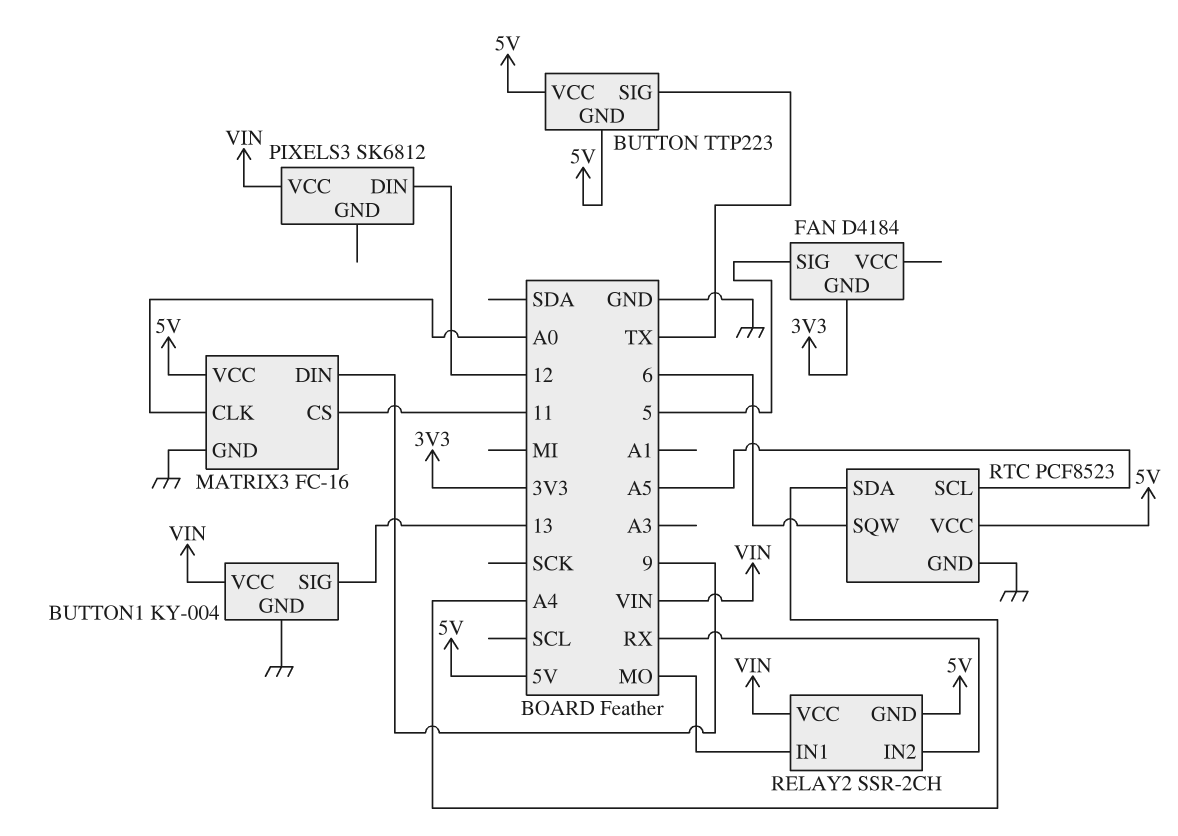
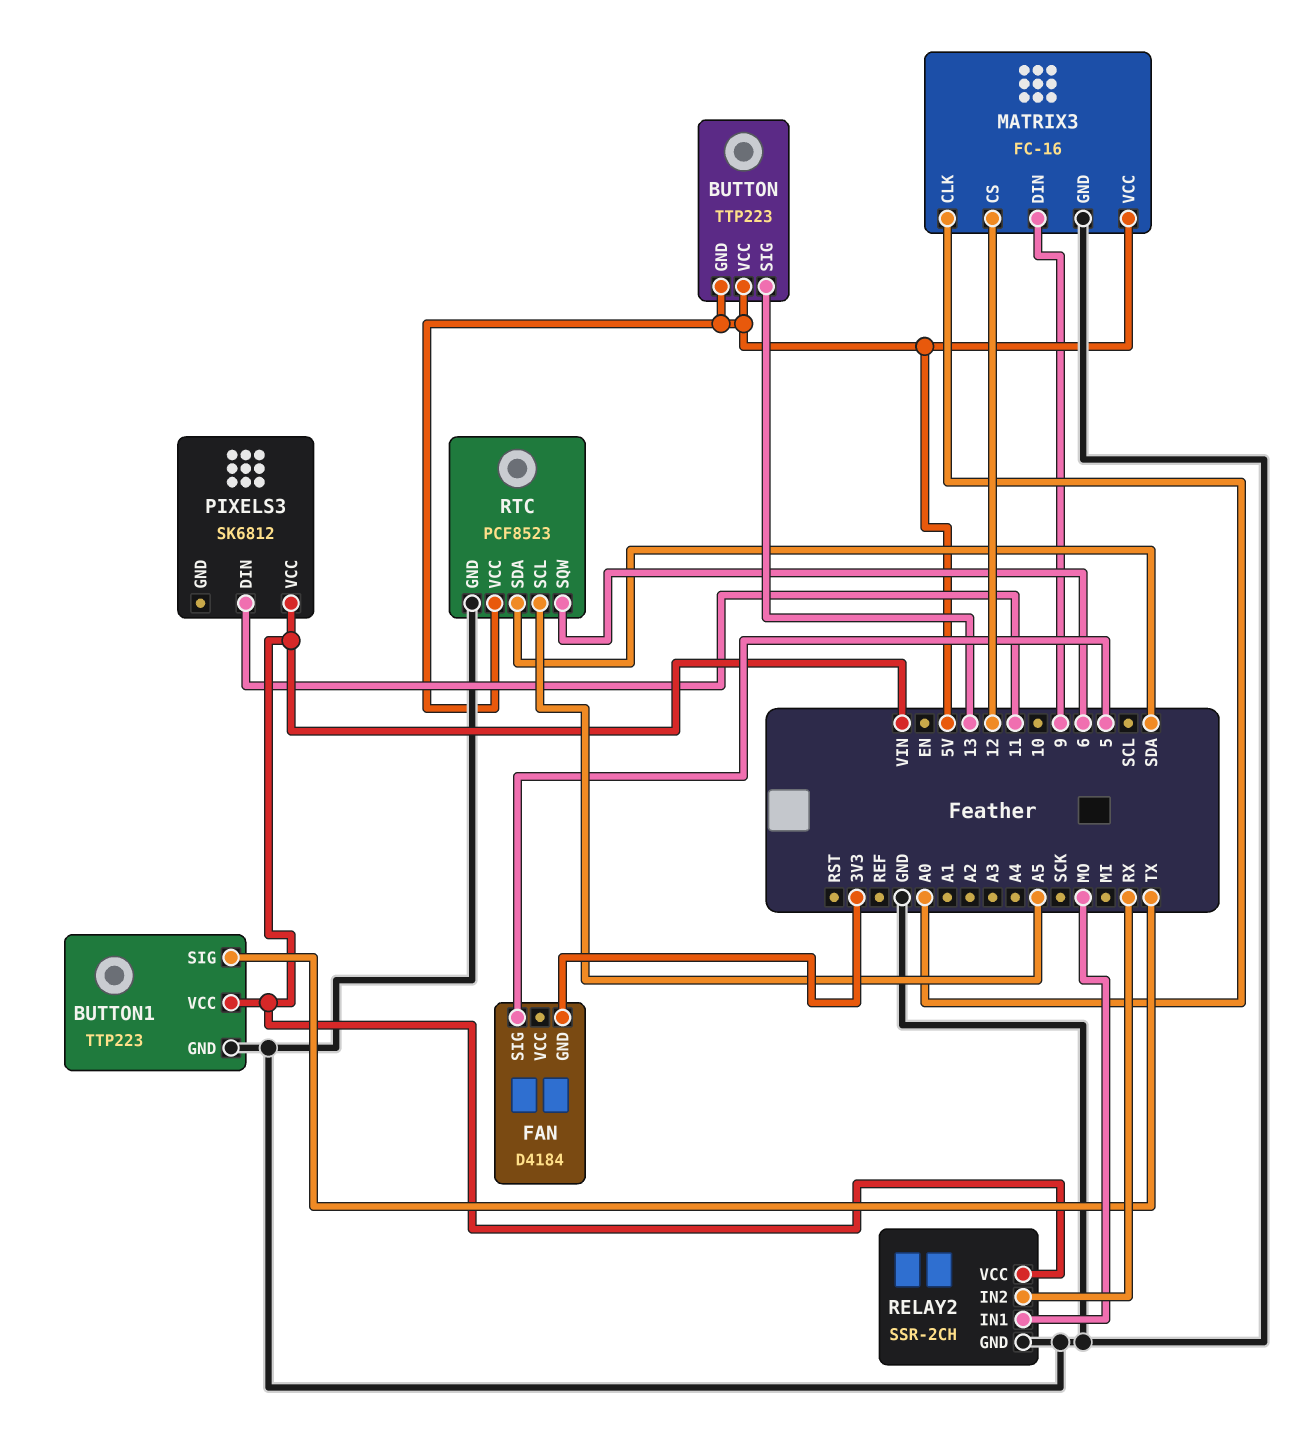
BUTTON pin SIG: TX -> 13
BUTTON1: KY-004 -> TTP223
BUTTON1 pin SIG: 13 -> TX
MATRIX3 pin CS: 11 -> 12
PIXELS3 pin DIN: 12 -> 11
RELAY2 pin GND: 5V -> GND
RTC pin SDA: A4 -> SDA

